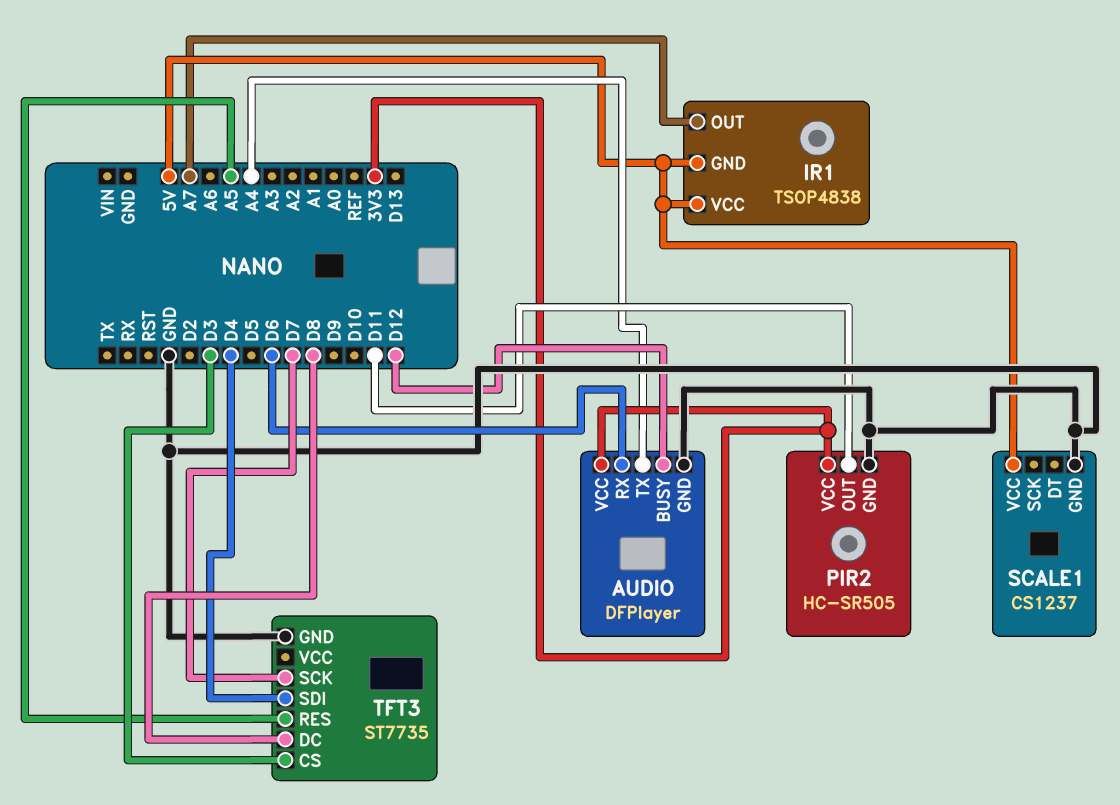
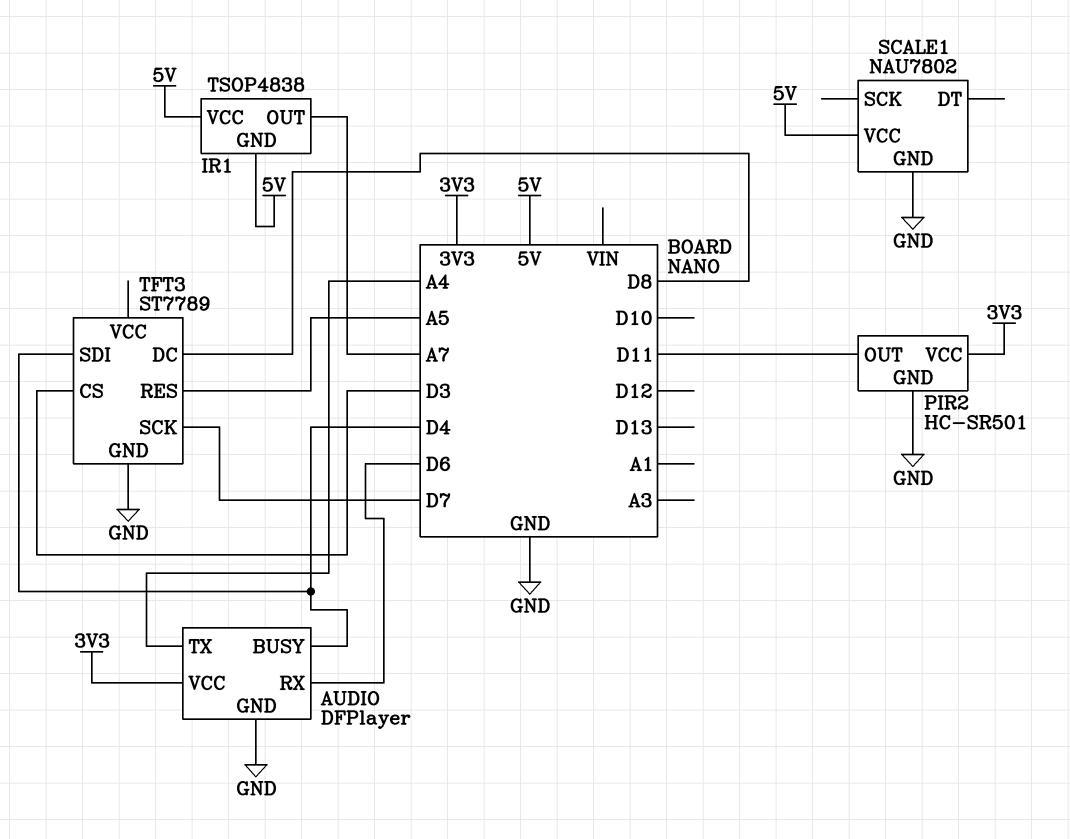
AUDIO pin BUSY: D12 -> D4
PIR2: HC-SR505 -> HC-SR501
SCALE1: CS1237 -> NAU7802
TFT3: ST7735 -> ST7789

